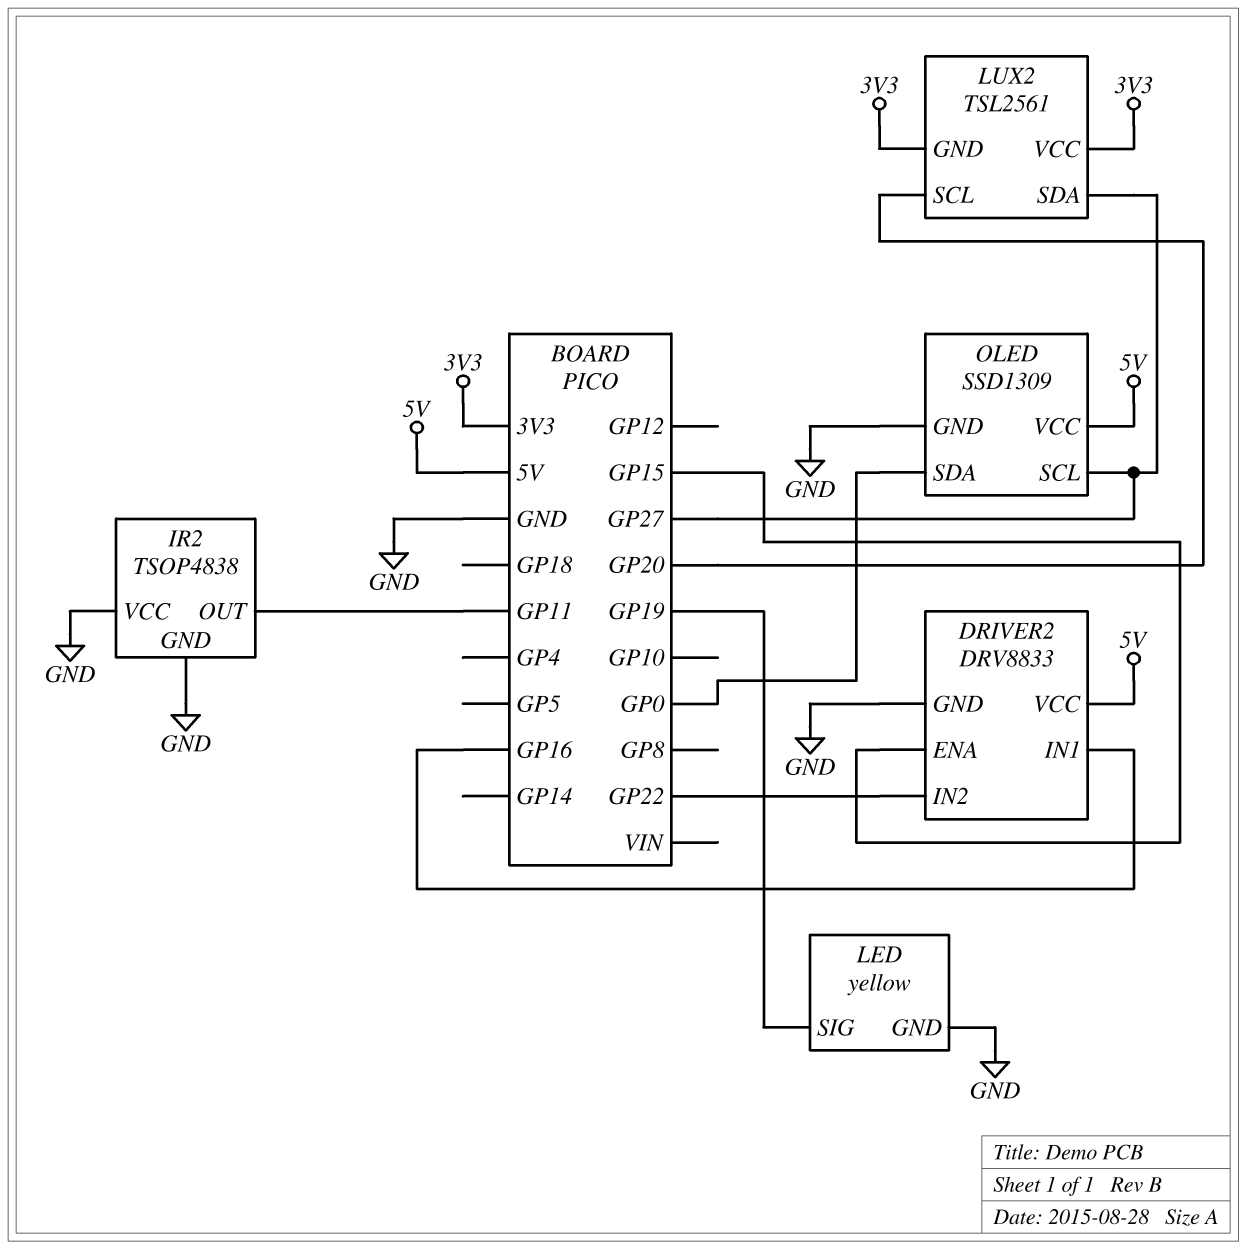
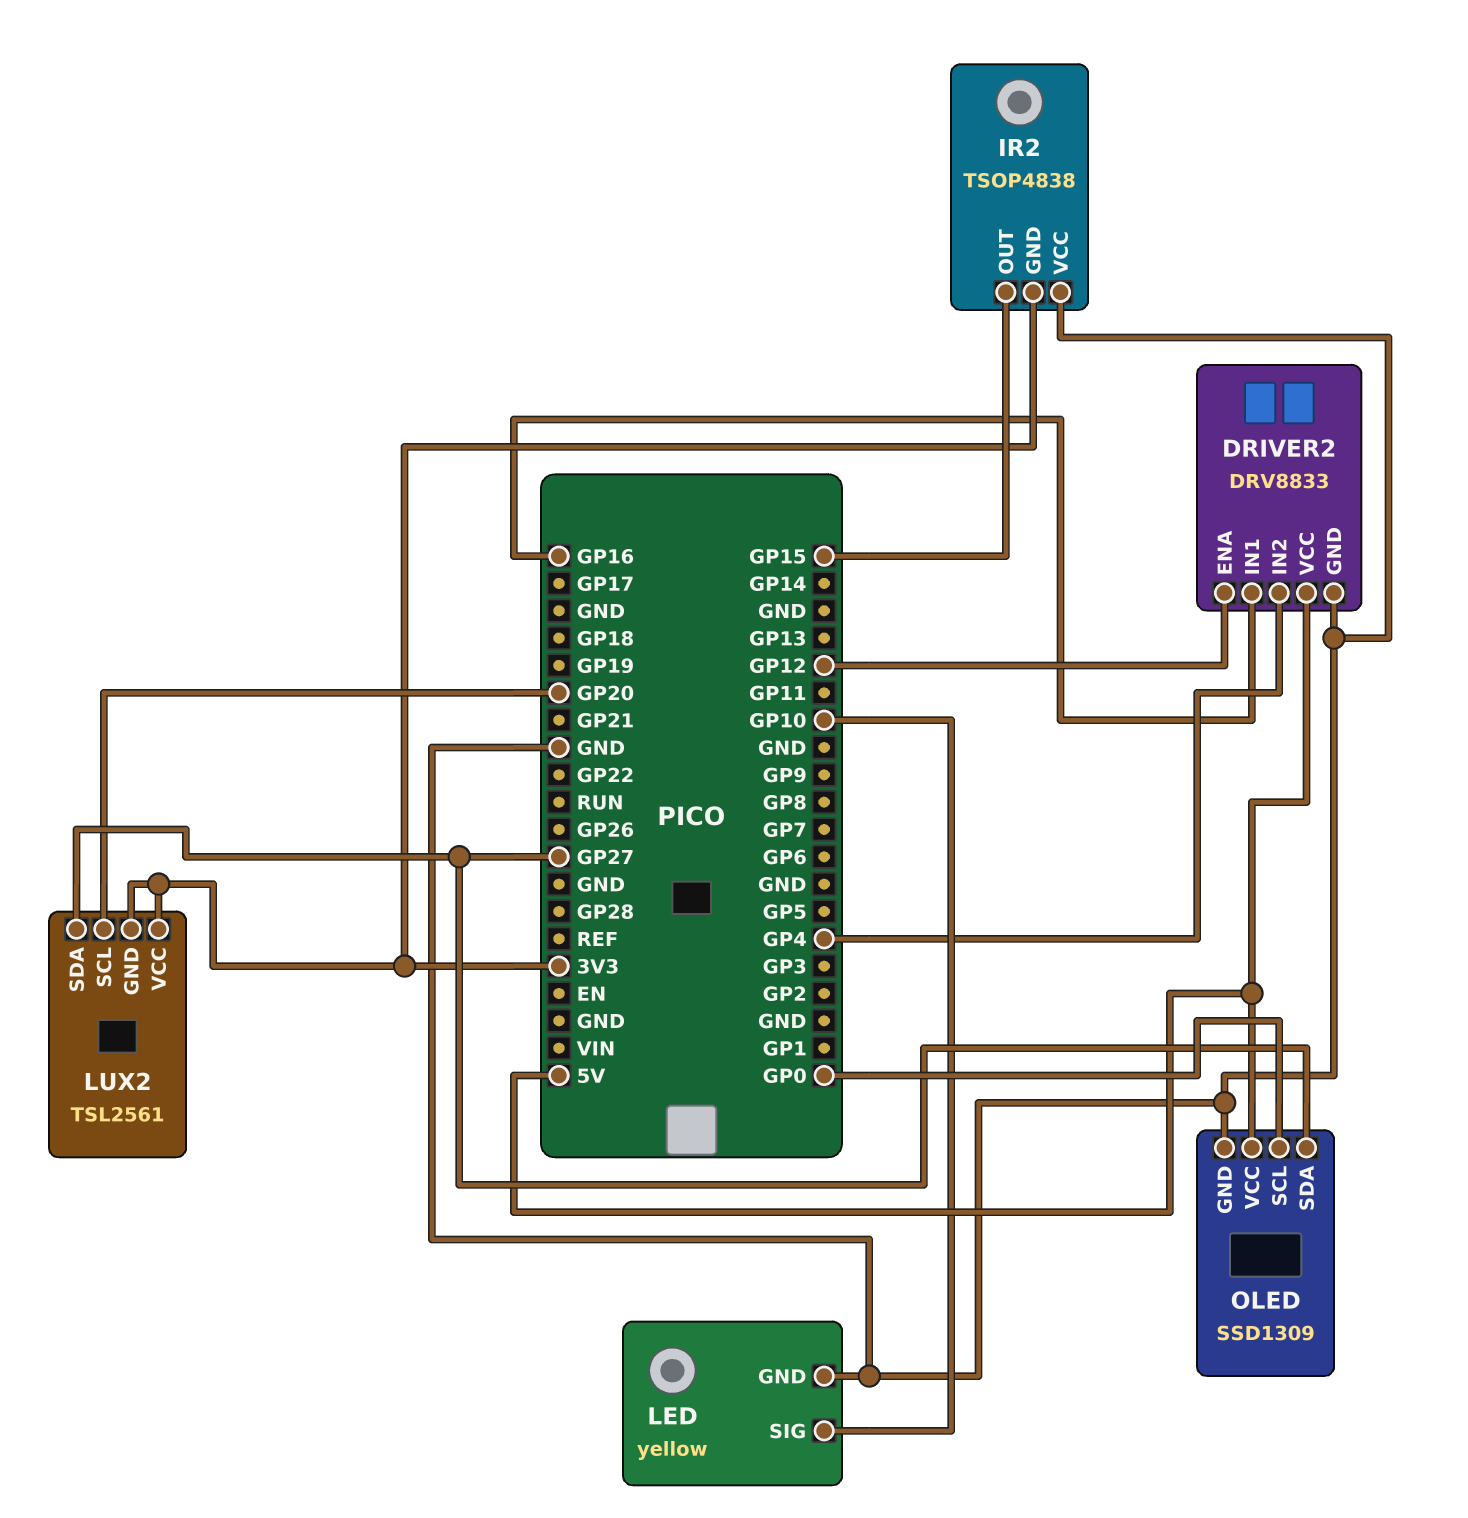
DRIVER2 pin ENA: GP15 -> GP12
DRIVER2 pin IN2: GP22 -> GP4
IR2 pin GND: GND -> 3V3
IR2 pin OUT: GP11 -> GP15
LED pin SIG: GP19 -> GP10
OLED pin SCL: GP27 -> GP0
OLED pin SDA: GP0 -> GP27

